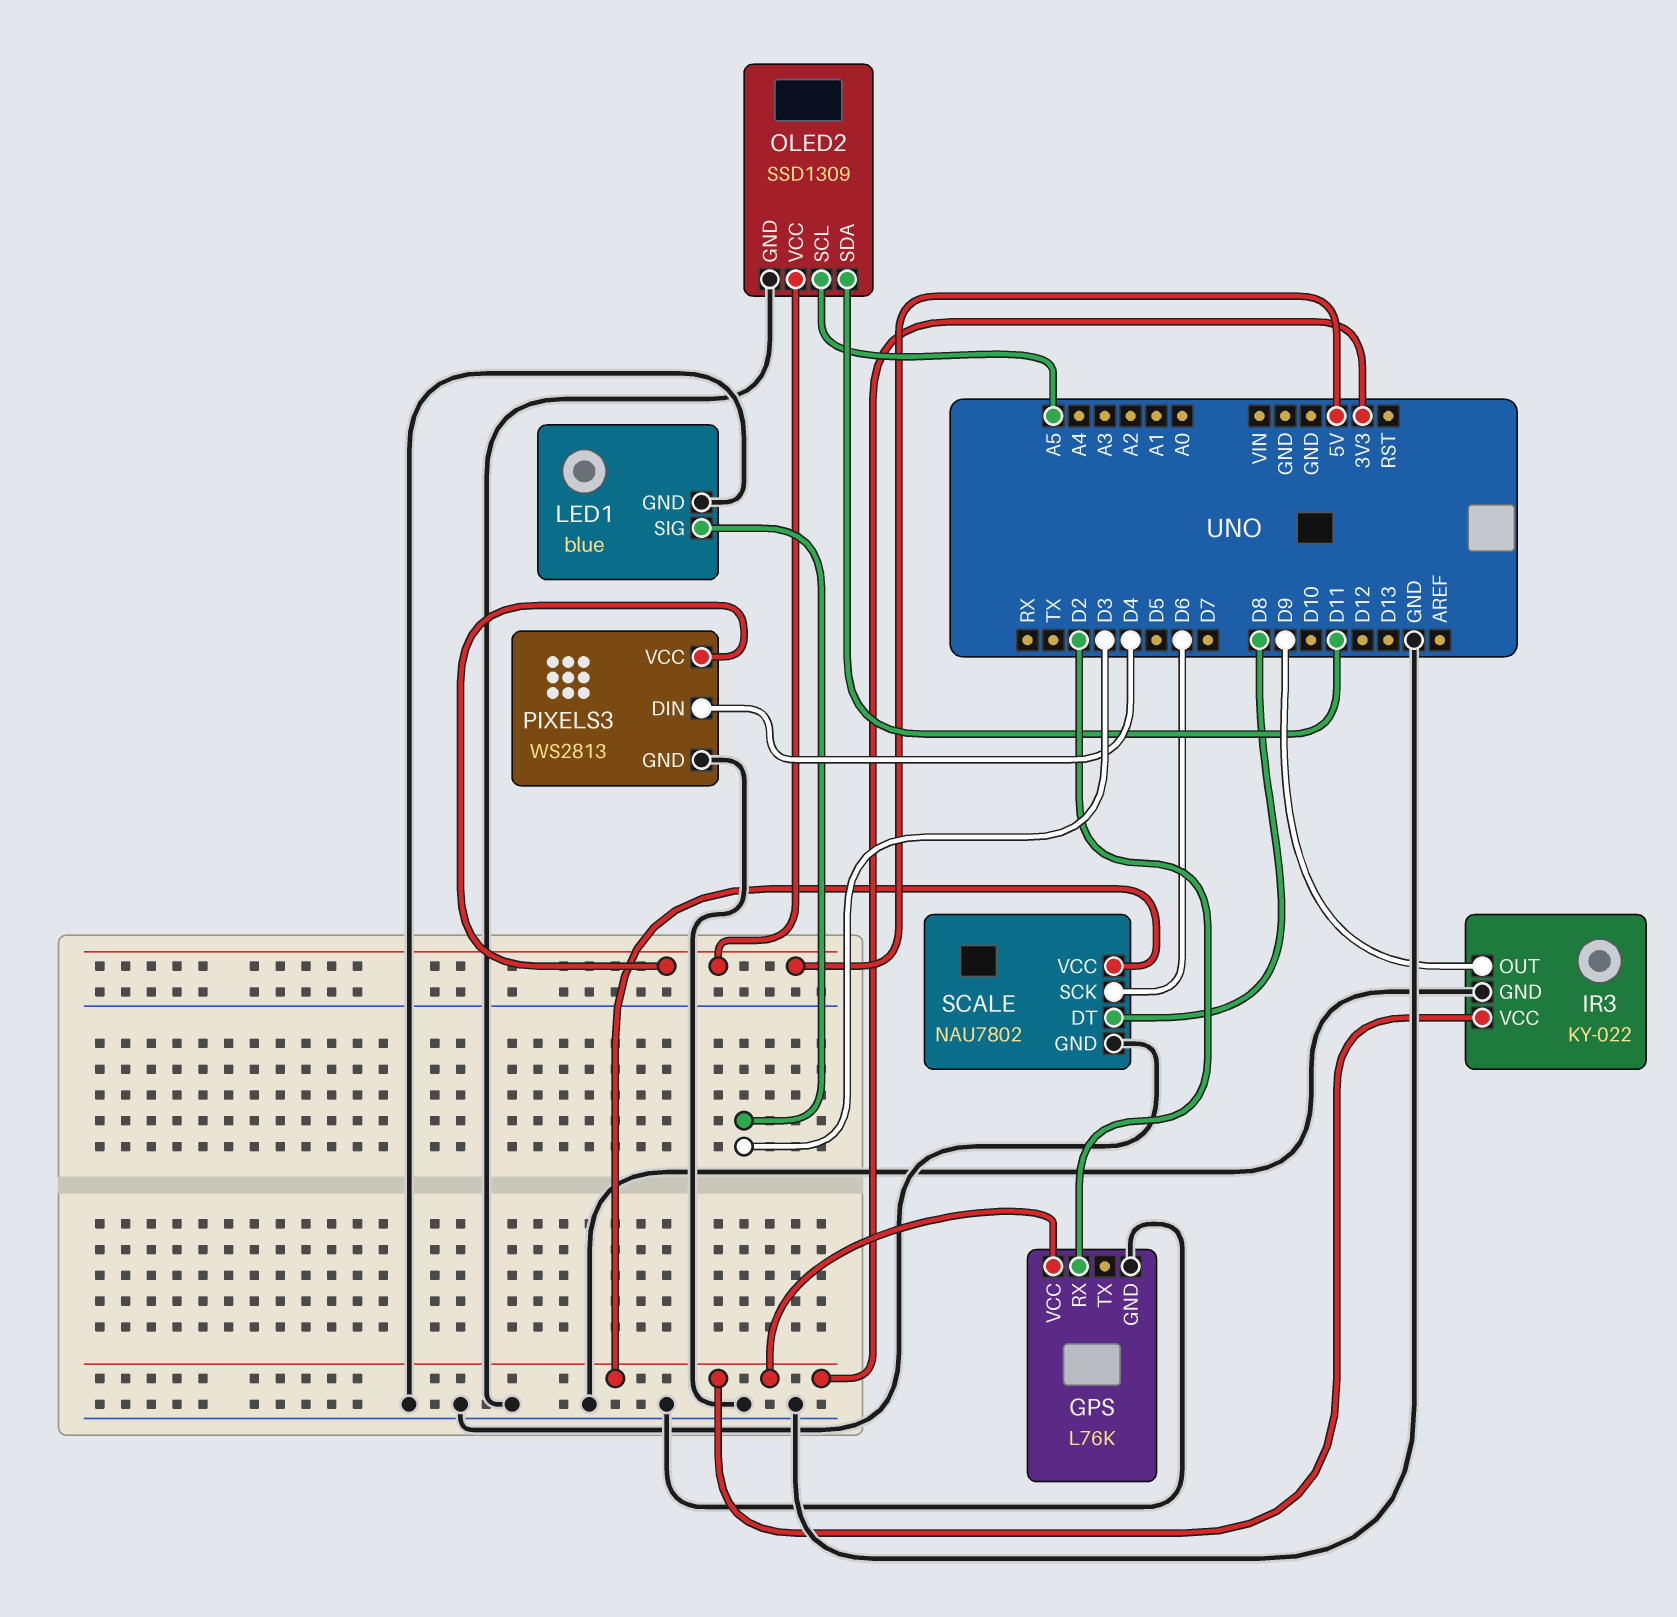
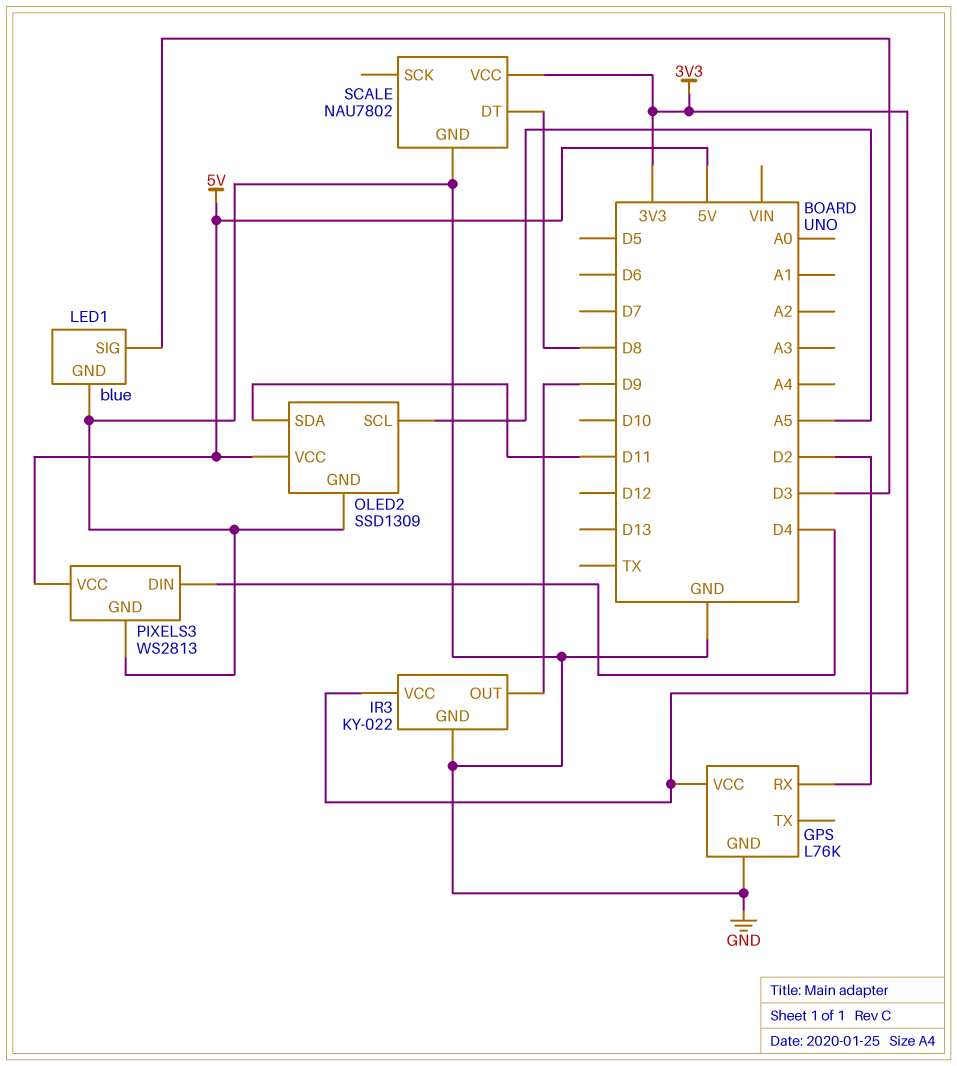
SCALE pin SCK: D6 -> none

